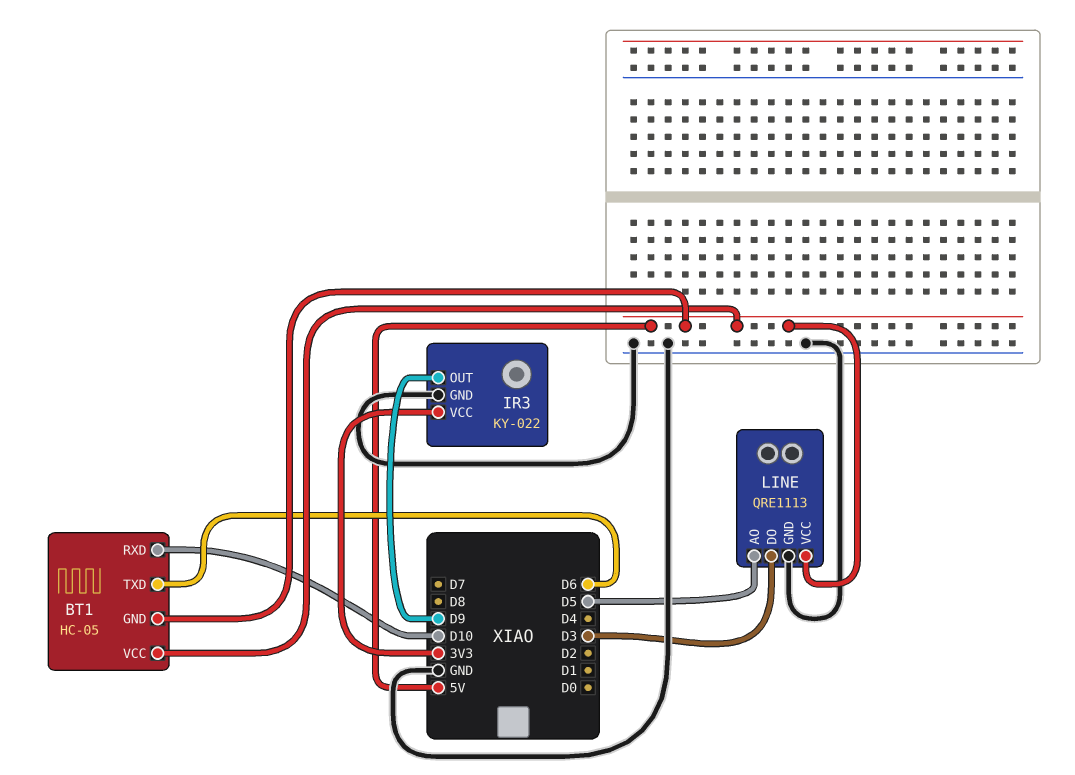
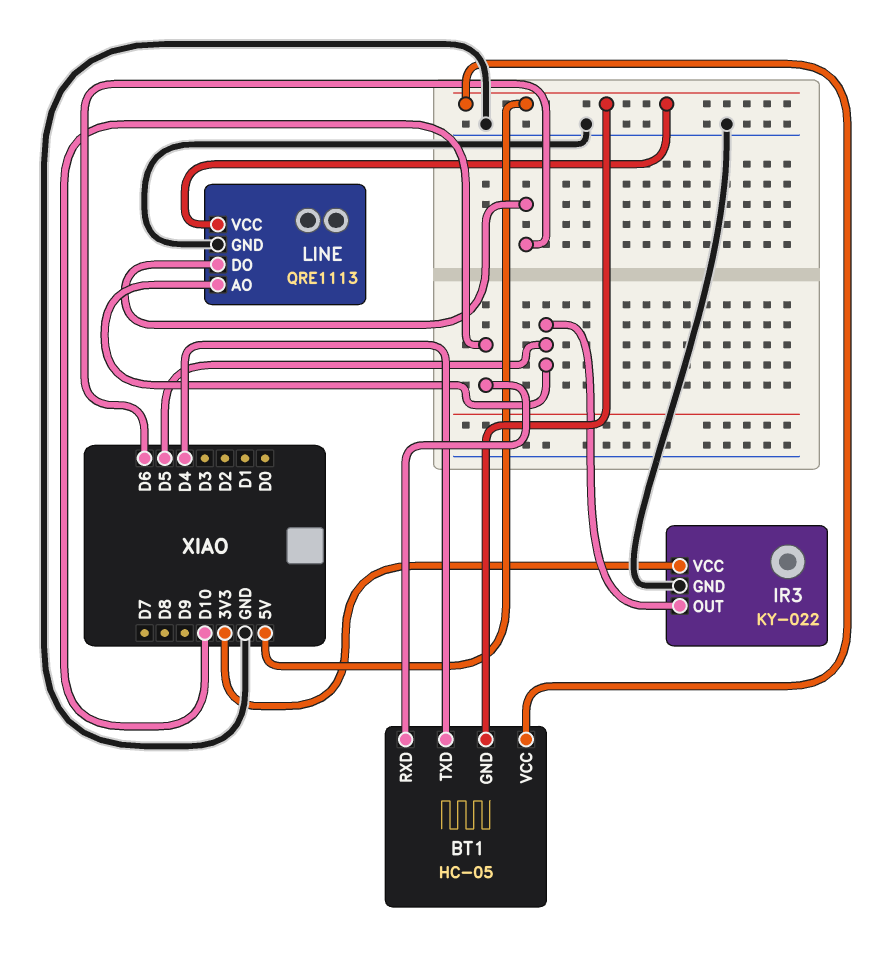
BT1 pin TXD: D6 -> D4
IR3 pin OUT: D9 -> D5
LINE pin DO: D3 -> D6

